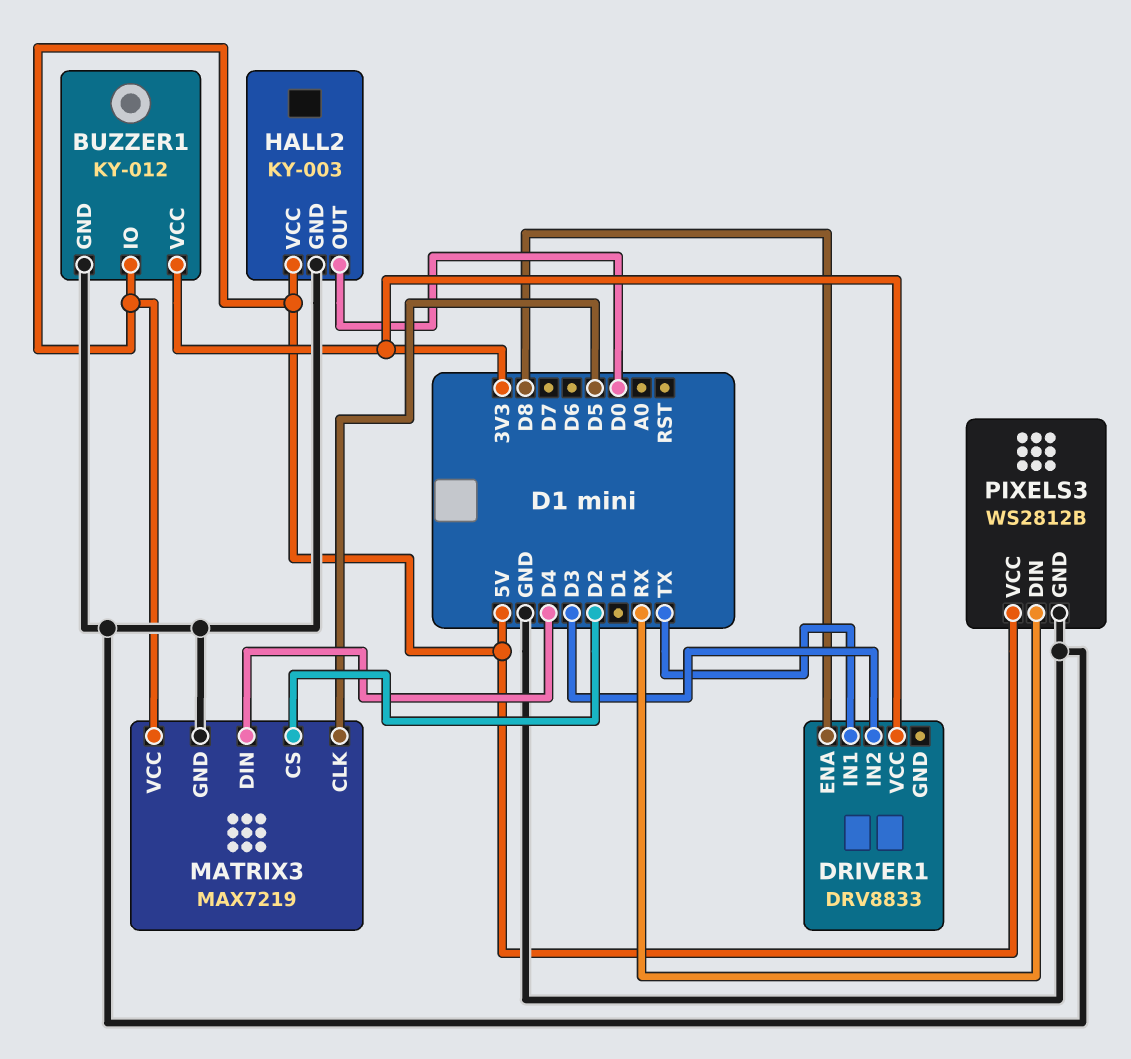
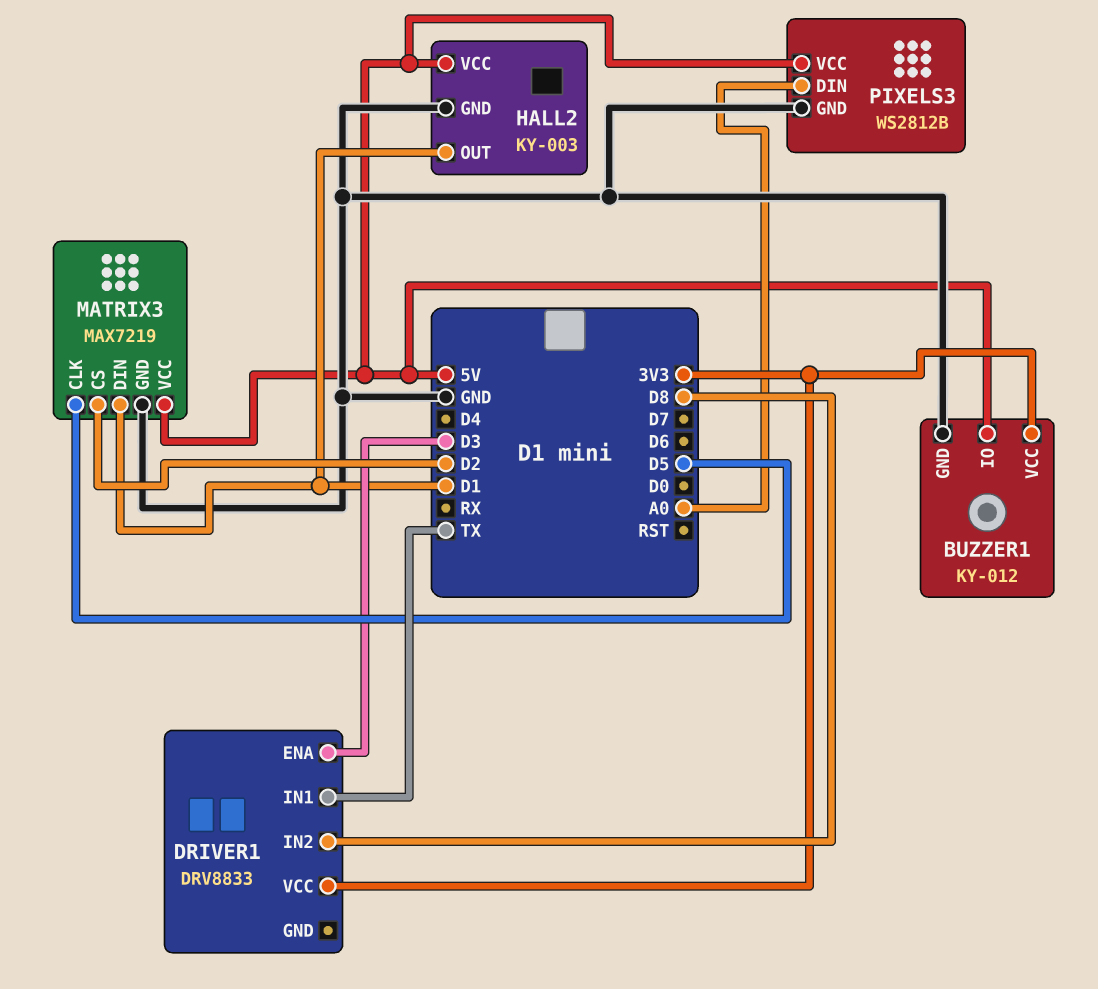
DRIVER1 pin ENA: D8 -> D3
DRIVER1 pin IN2: D3 -> D8
HALL2 pin OUT: D0 -> D1
MATRIX3 pin DIN: D4 -> D1
PIXELS3 pin DIN: RX -> A0

